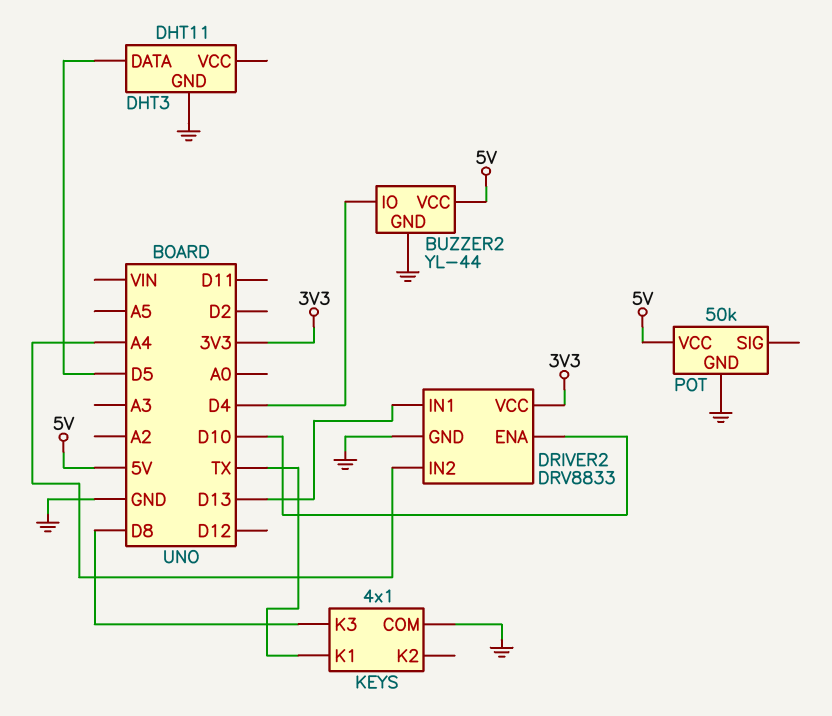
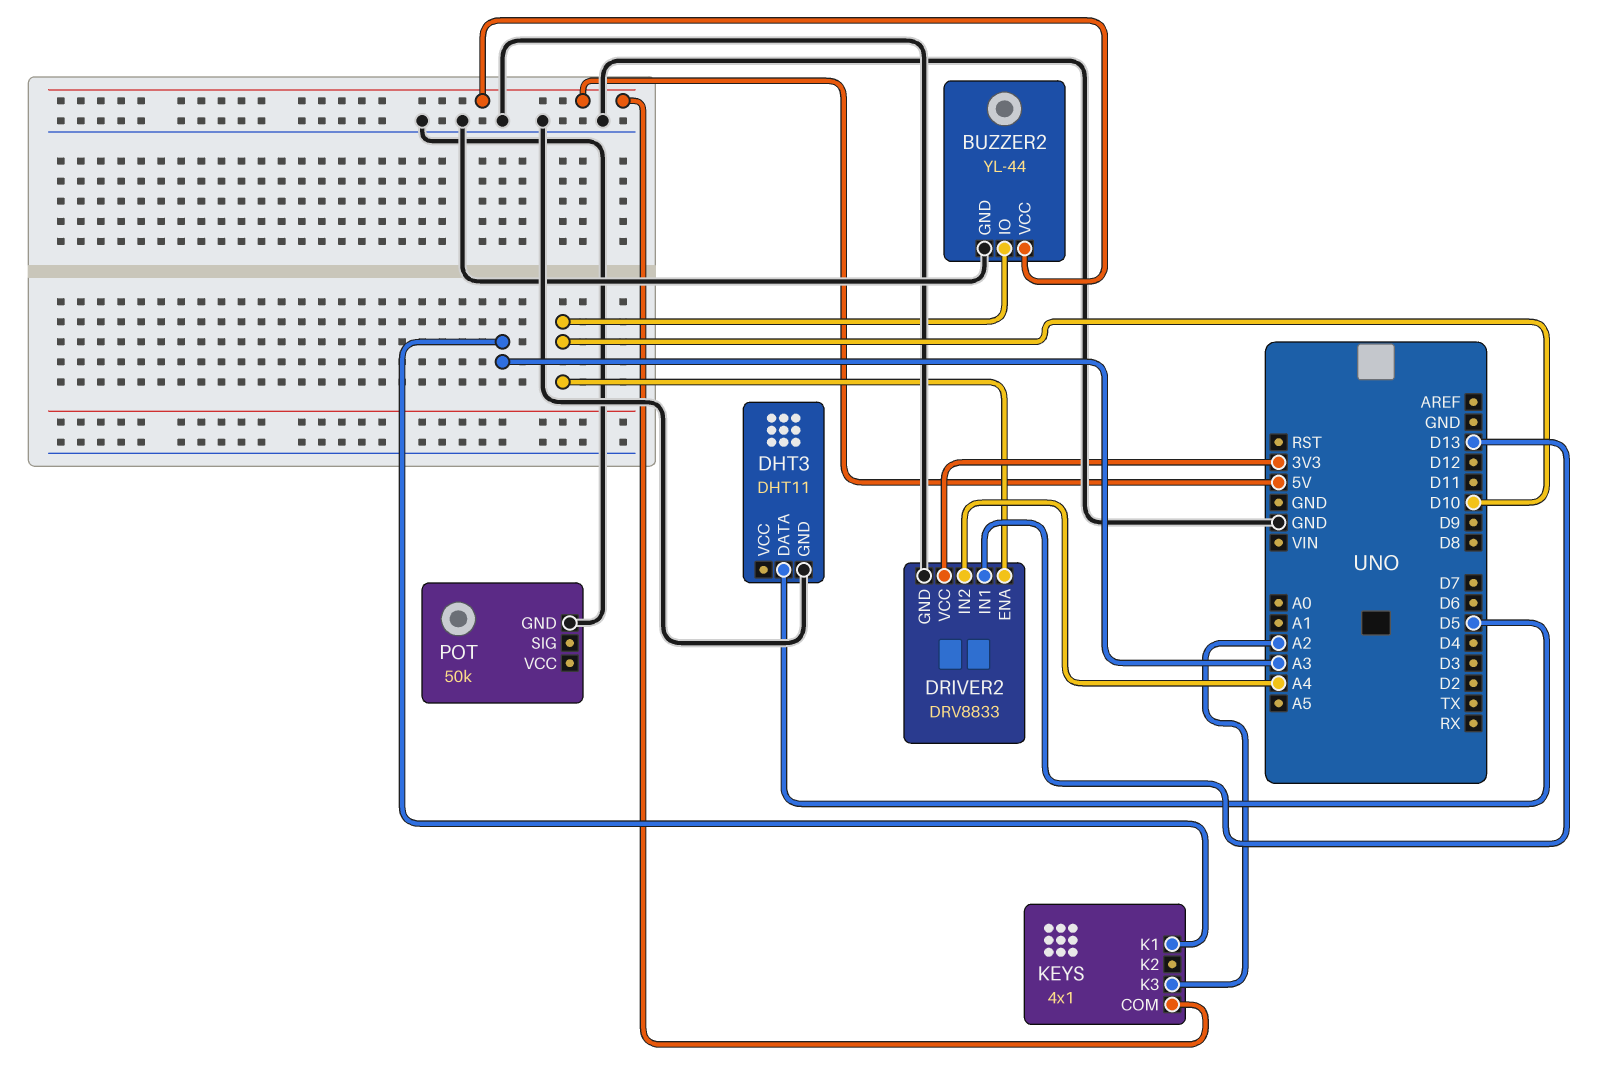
BUZZER2 pin IO: D4 -> D10
KEYS pin COM: GND -> 5V
KEYS pin K1: TX -> A3
KEYS pin K3: D8 -> A2
POT pin VCC: 5V -> none

